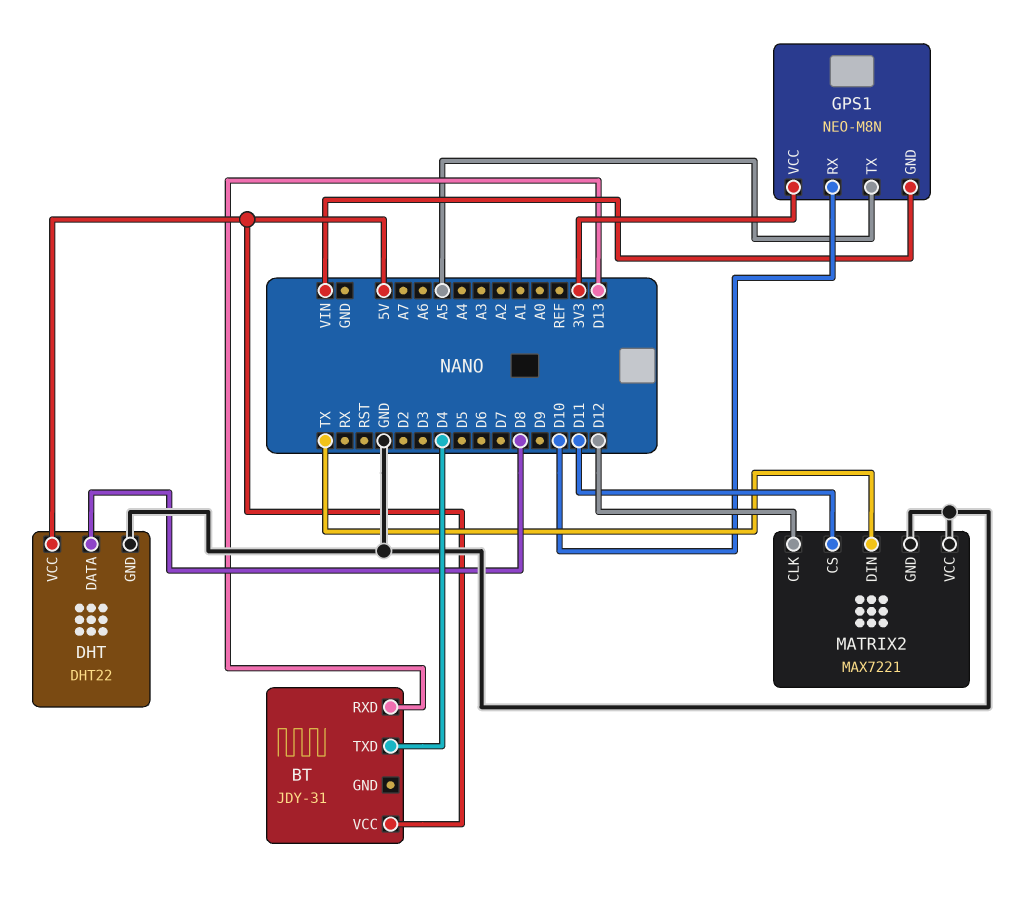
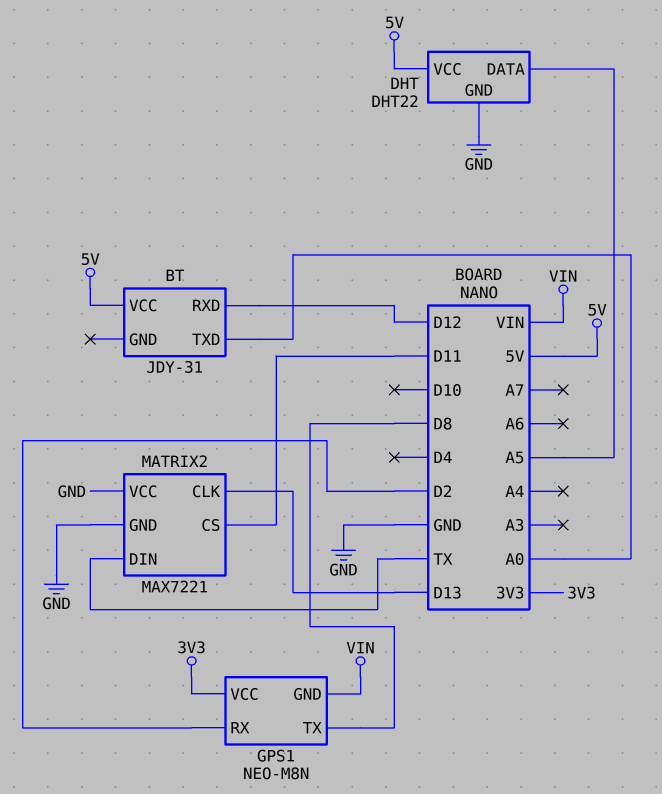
BT pin RXD: D13 -> D12
BT pin TXD: D4 -> A0
DHT pin DATA: D8 -> A5
GPS1 pin RX: D10 -> D2
GPS1 pin TX: A5 -> D8
MATRIX2 pin CLK: D12 -> D13

